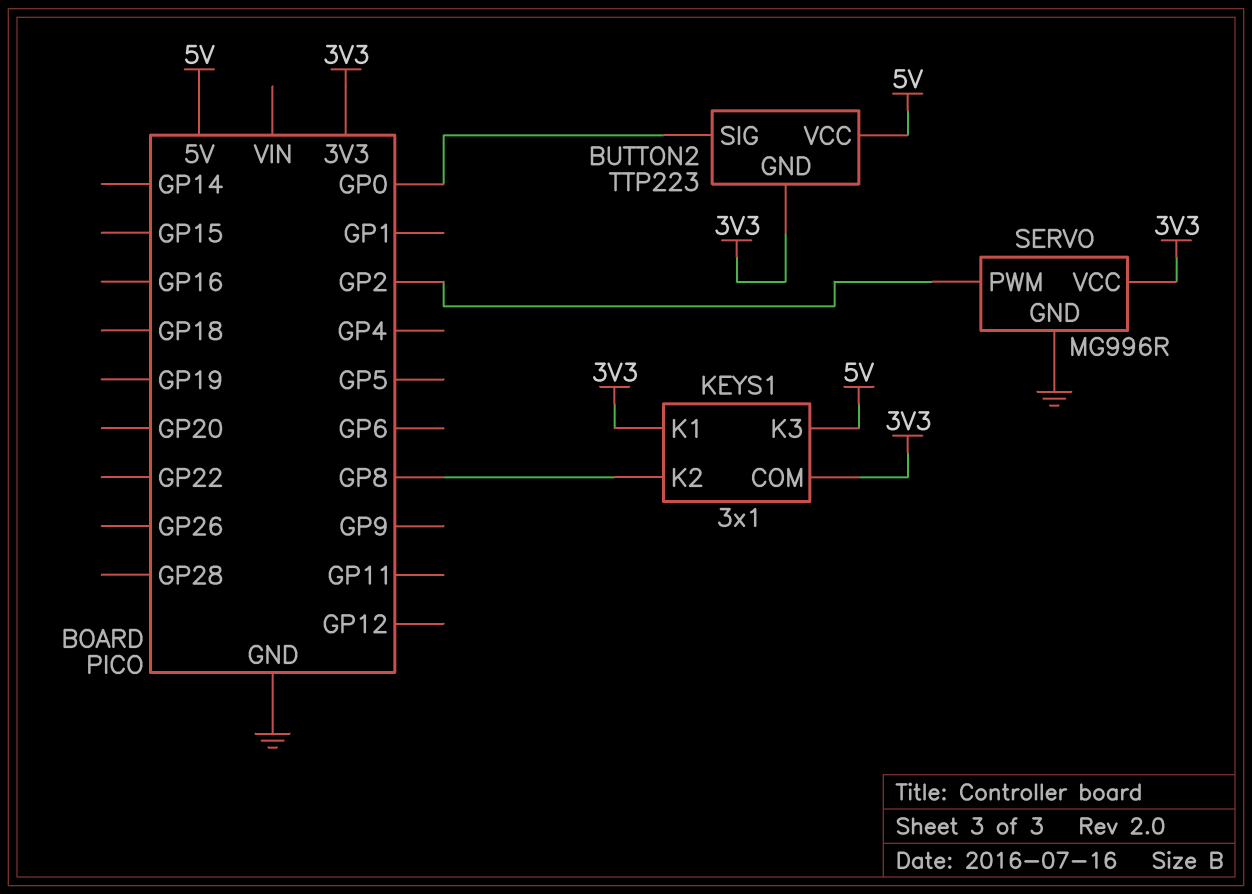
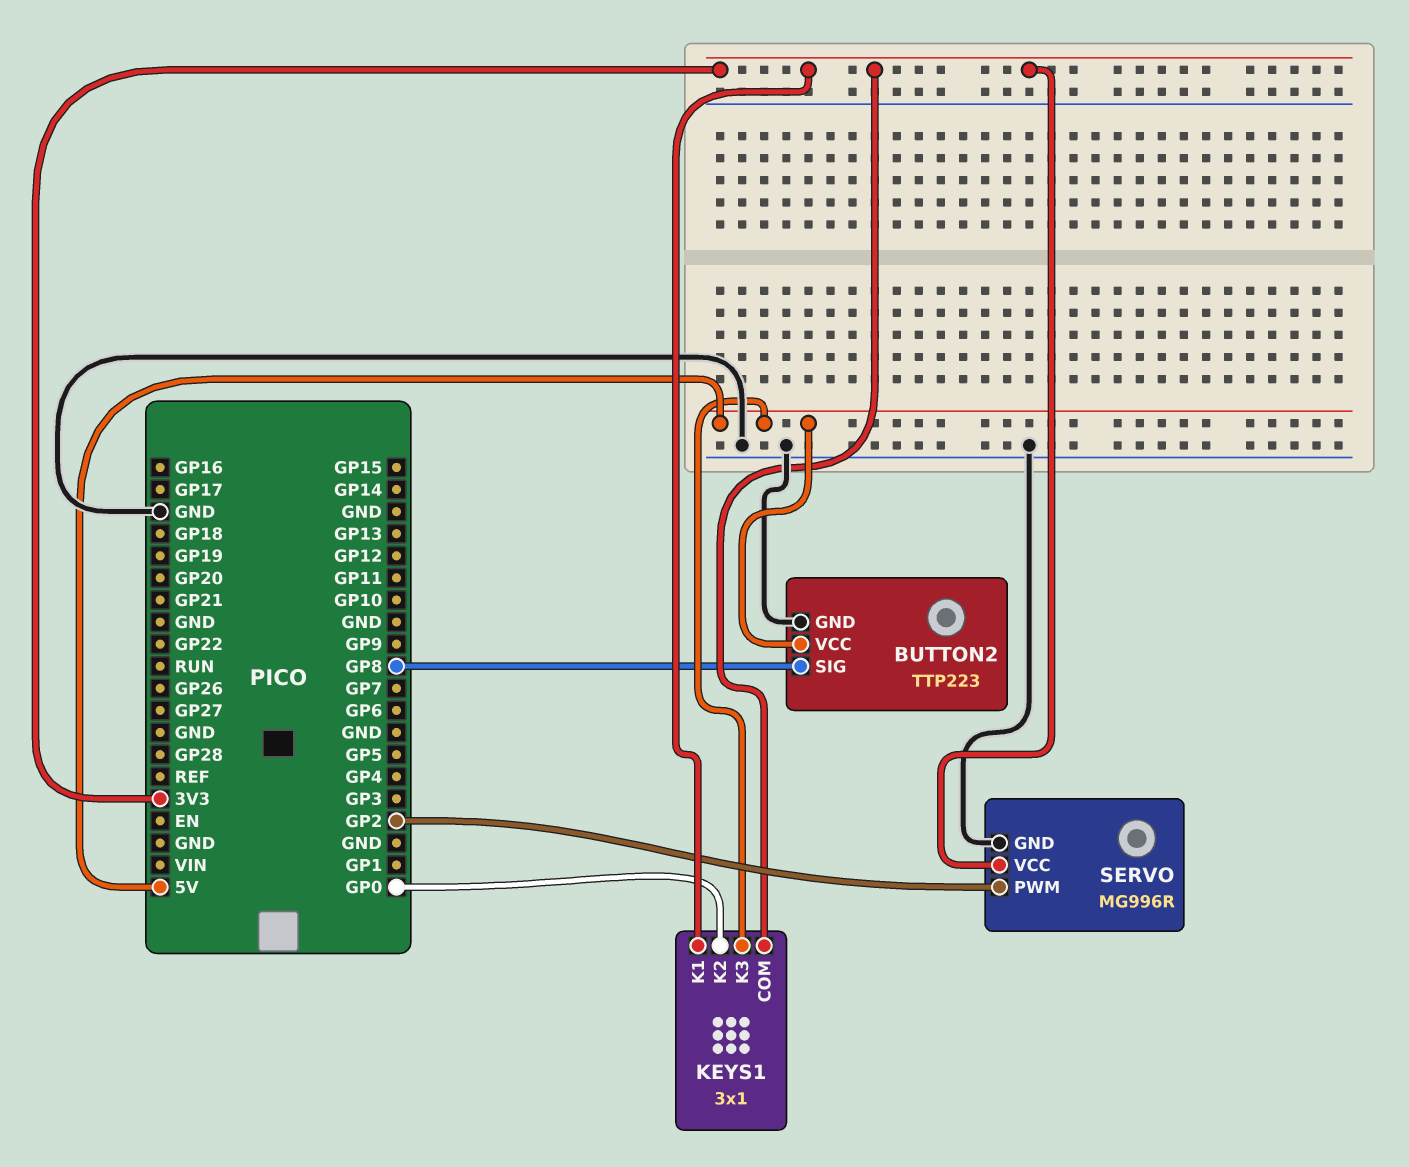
BUTTON2 pin GND: 3V3 -> GND
BUTTON2 pin SIG: GP0 -> GP8
KEYS1 pin K2: GP8 -> GP0

